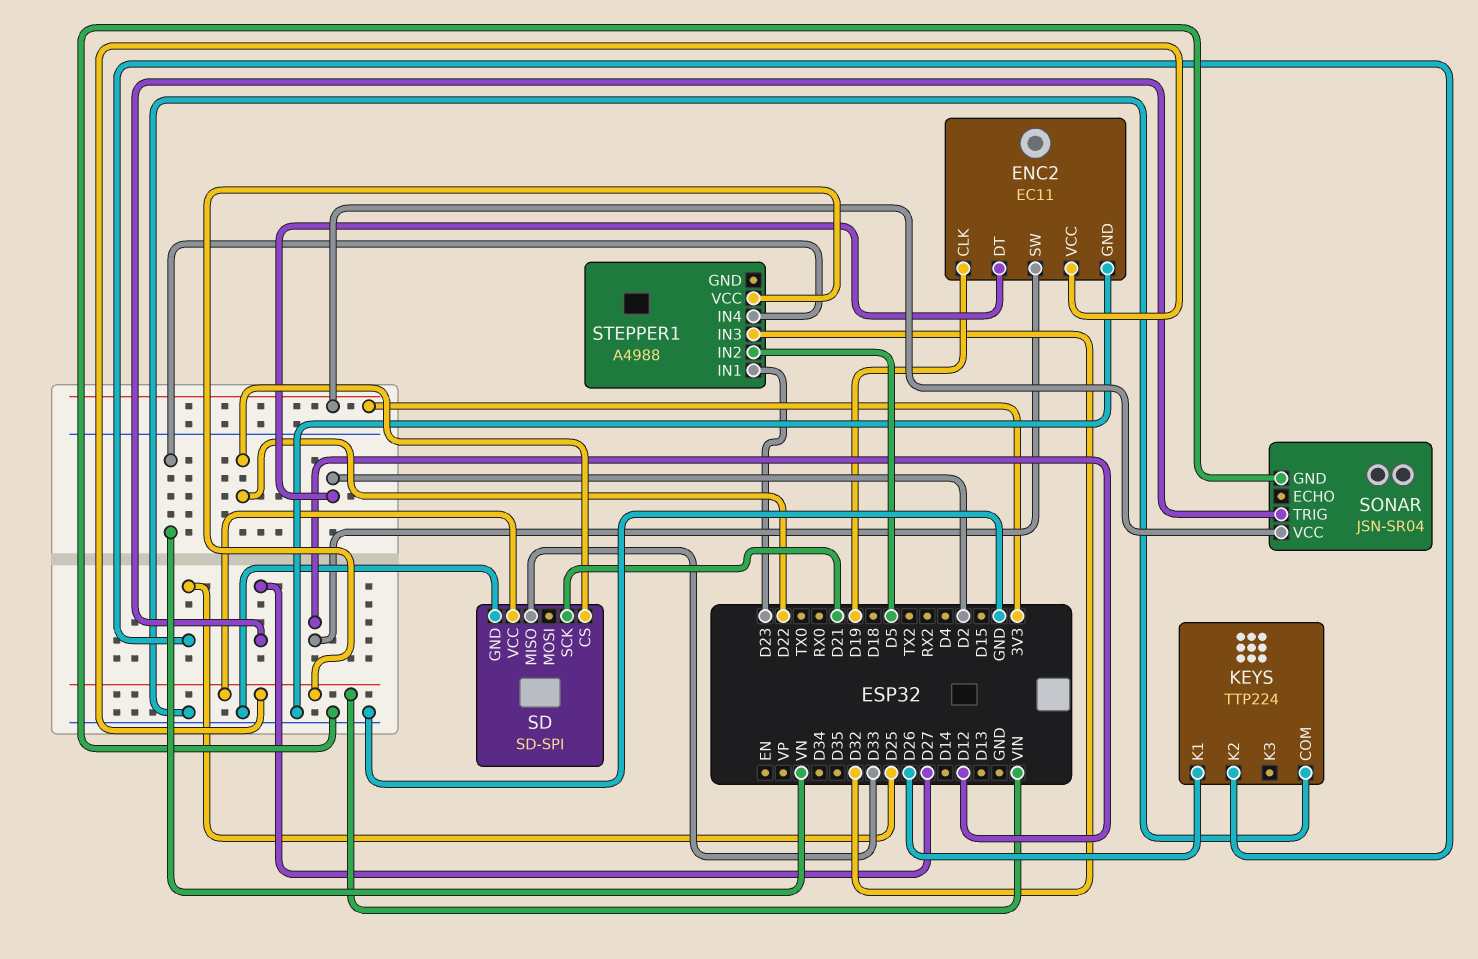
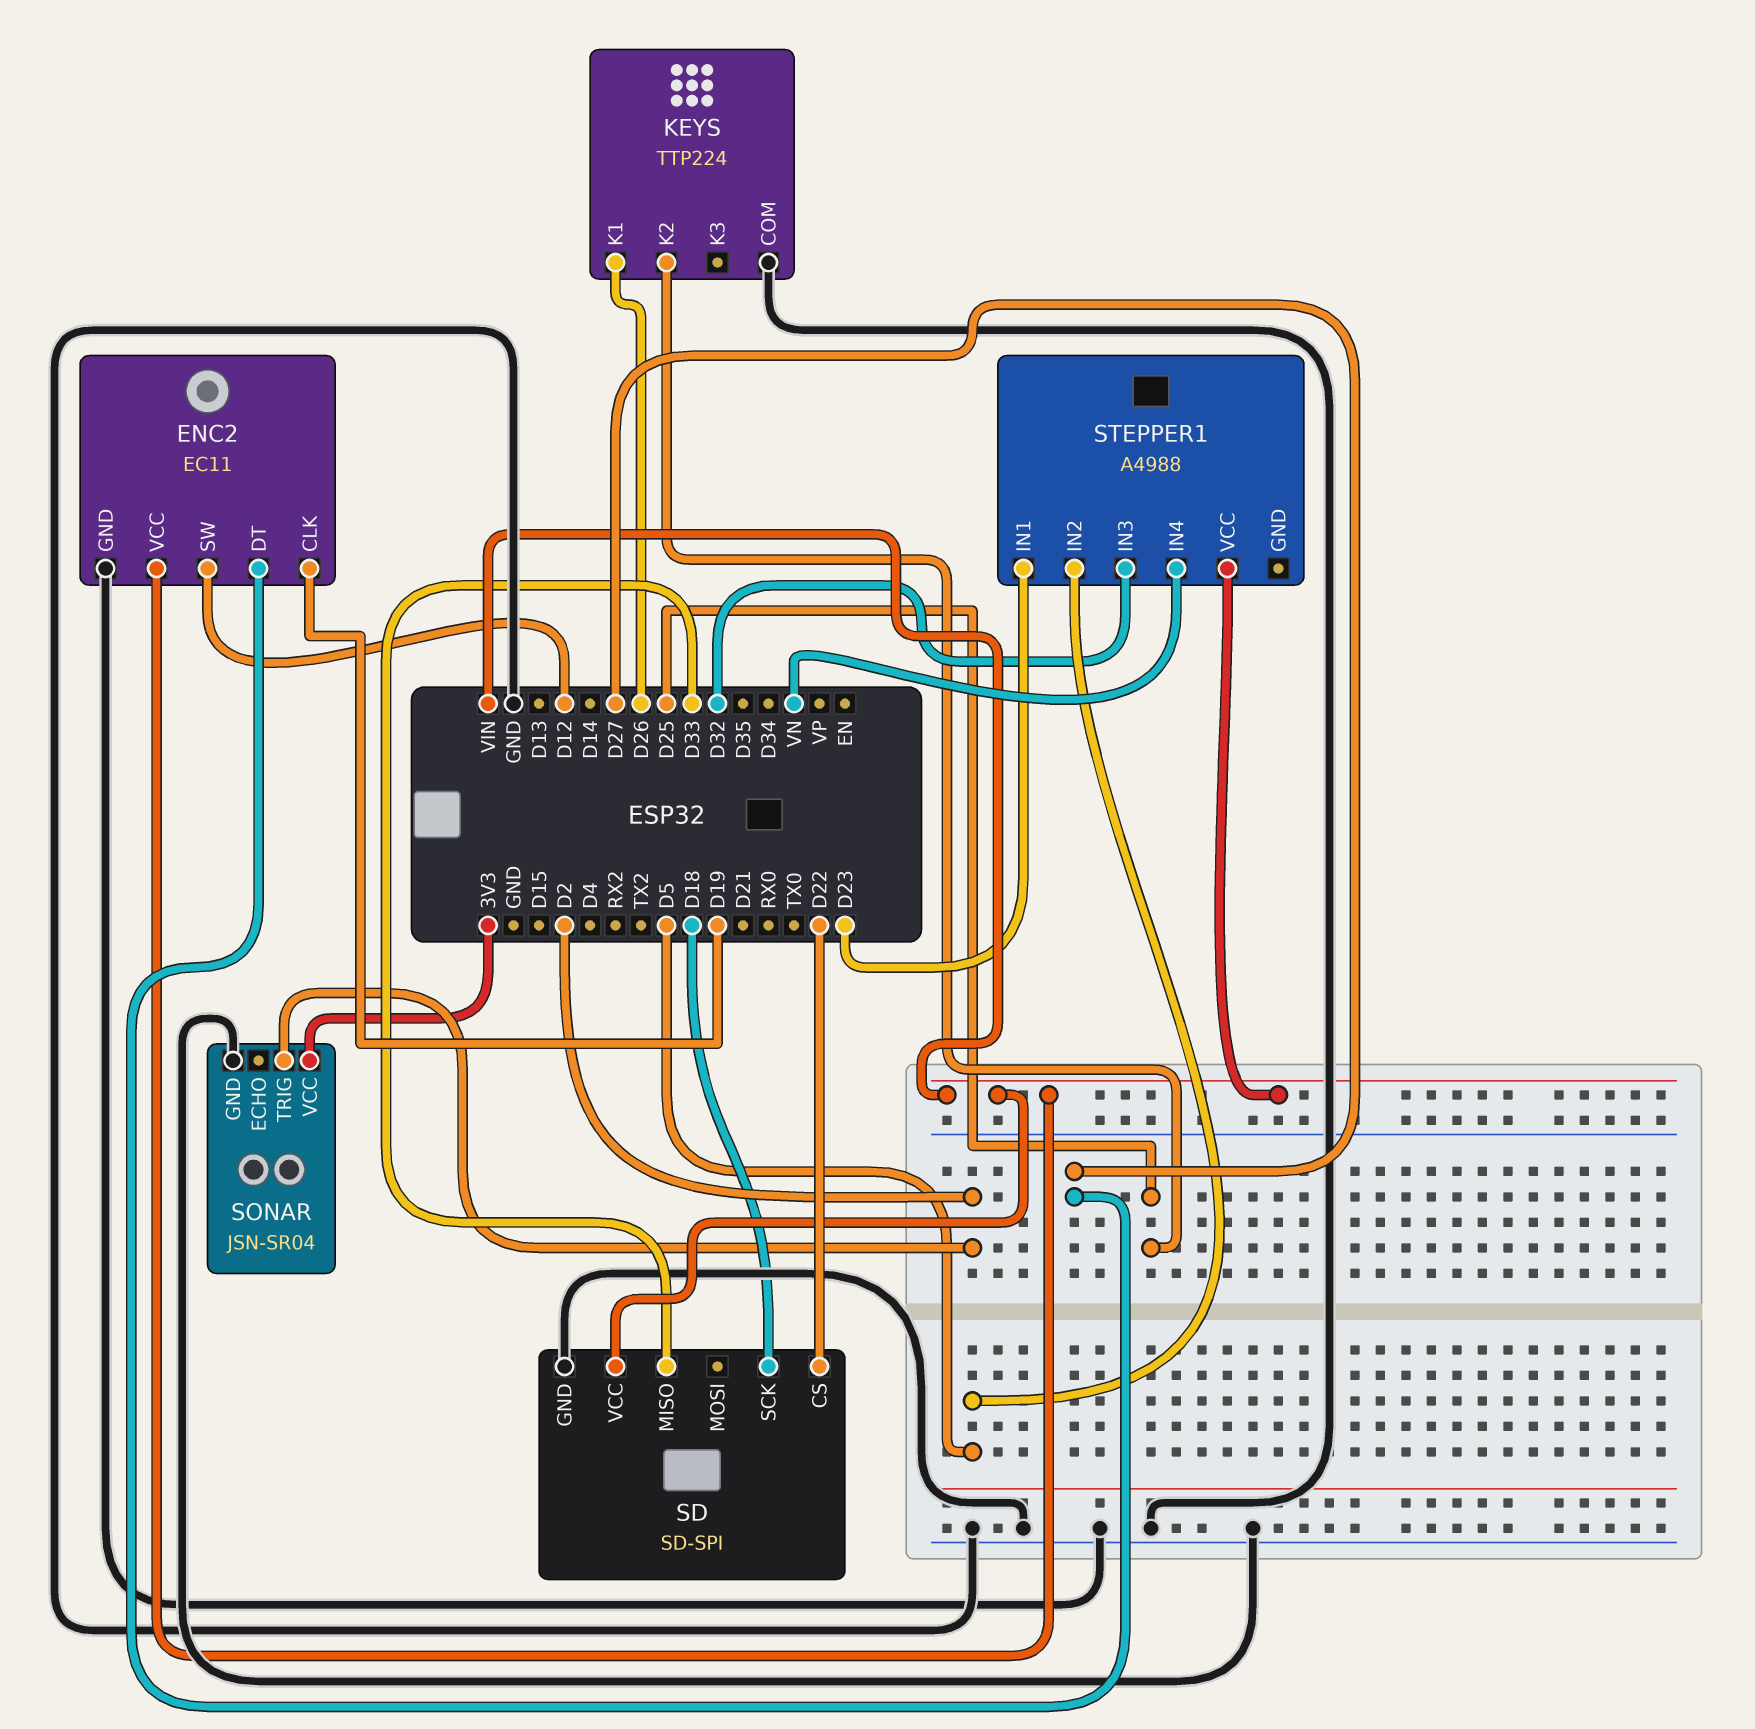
ENC2 pin DT: D2 -> D27
SD pin SCK: D21 -> D18
SONAR pin TRIG: D27 -> D2

